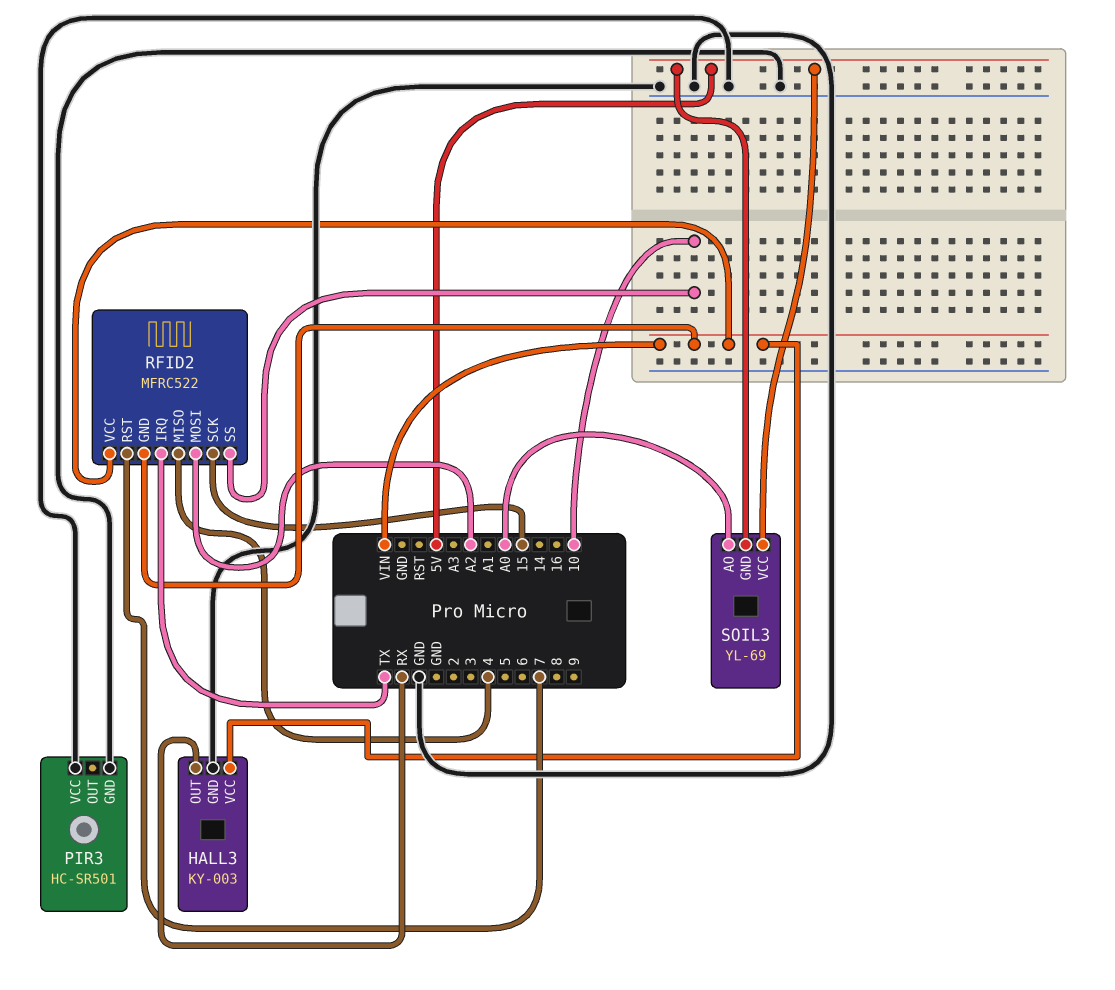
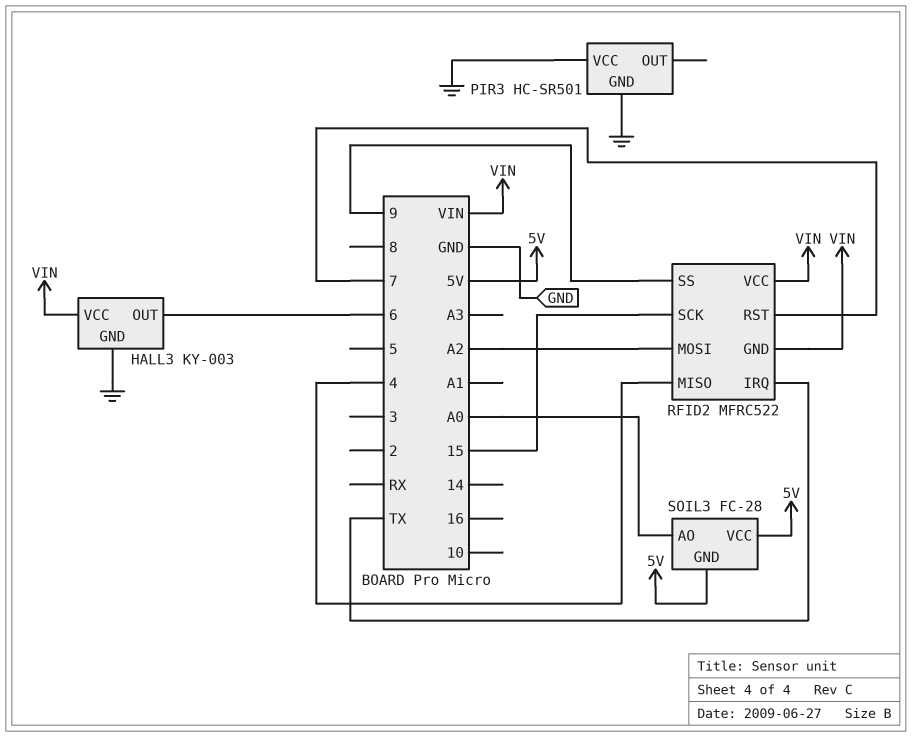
HALL3 pin OUT: RX -> 6
RFID2 pin SS: 10 -> 9
SOIL3: YL-69 -> FC-28

